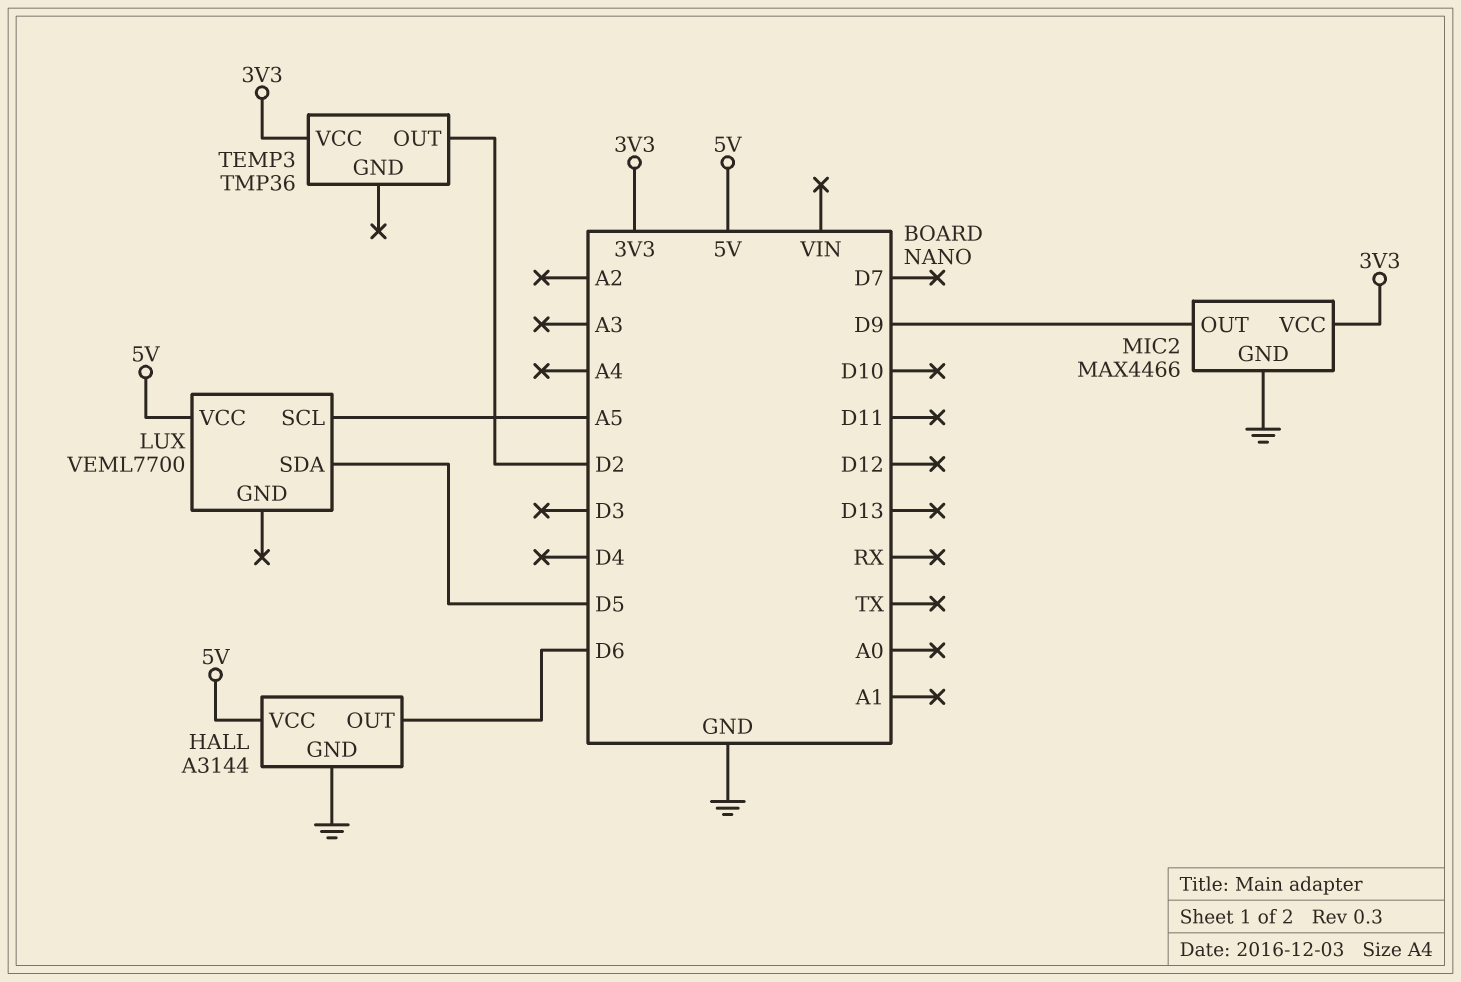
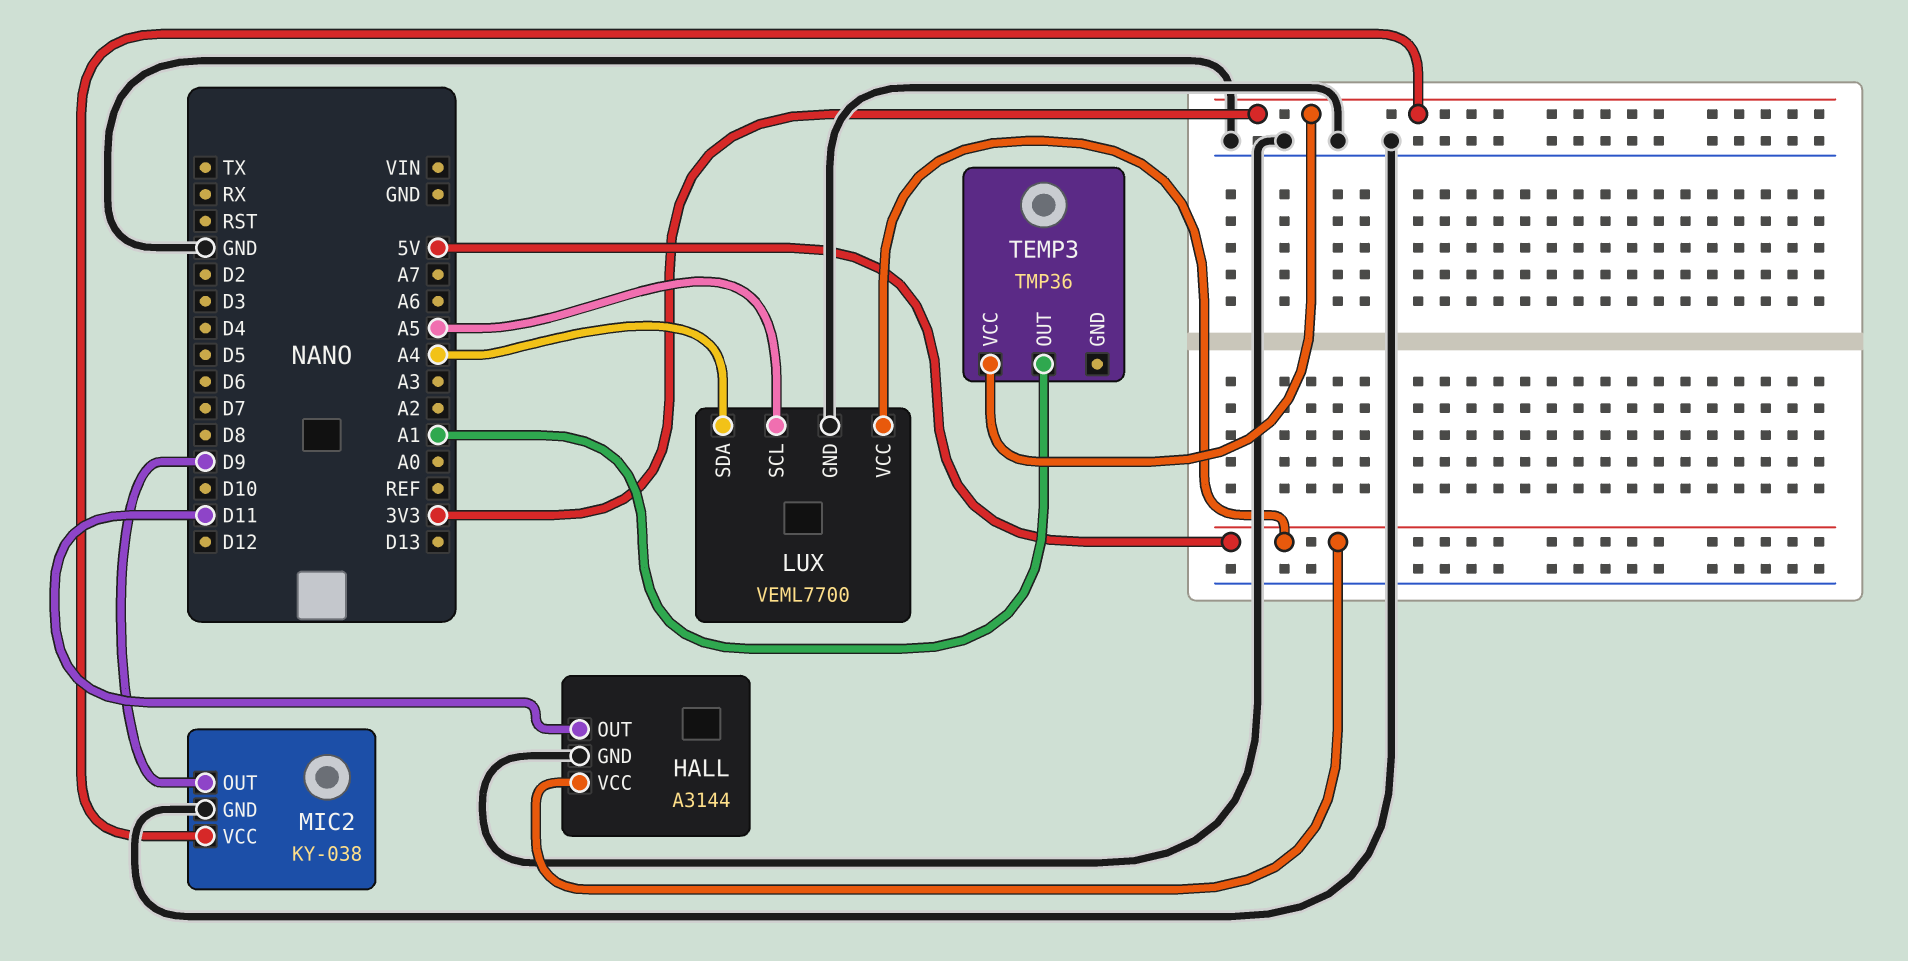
HALL pin OUT: D6 -> D11
LUX pin GND: none -> GND
LUX pin SDA: D5 -> A4
MIC2: MAX4466 -> KY-038
TEMP3 pin OUT: D2 -> A1

